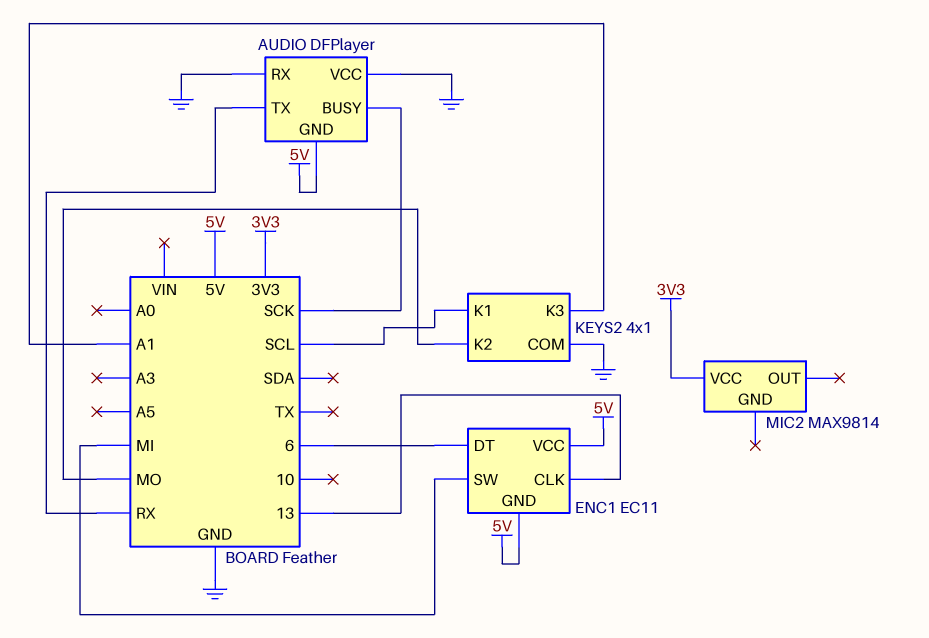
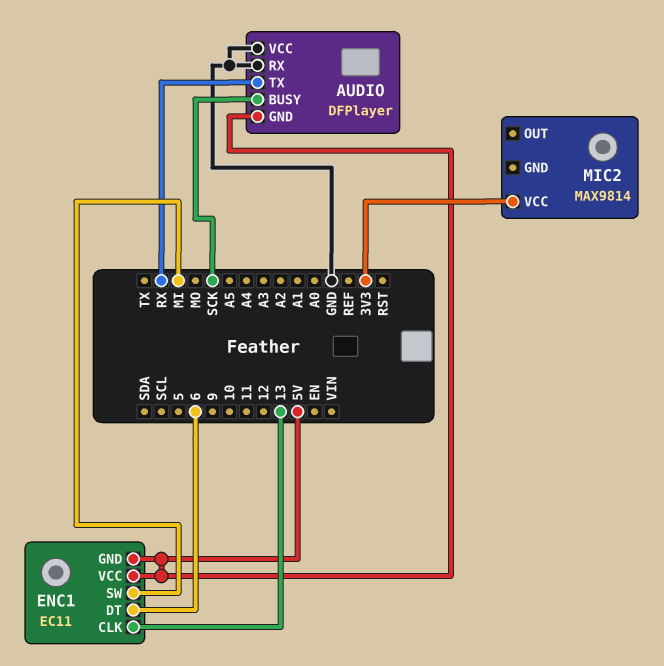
KEYS2: 4x1 -> none
KEYS2 pin COM: GND -> none
KEYS2 pin K1: SCL -> none
KEYS2 pin K2: MO -> none
KEYS2 pin K3: A1 -> none

